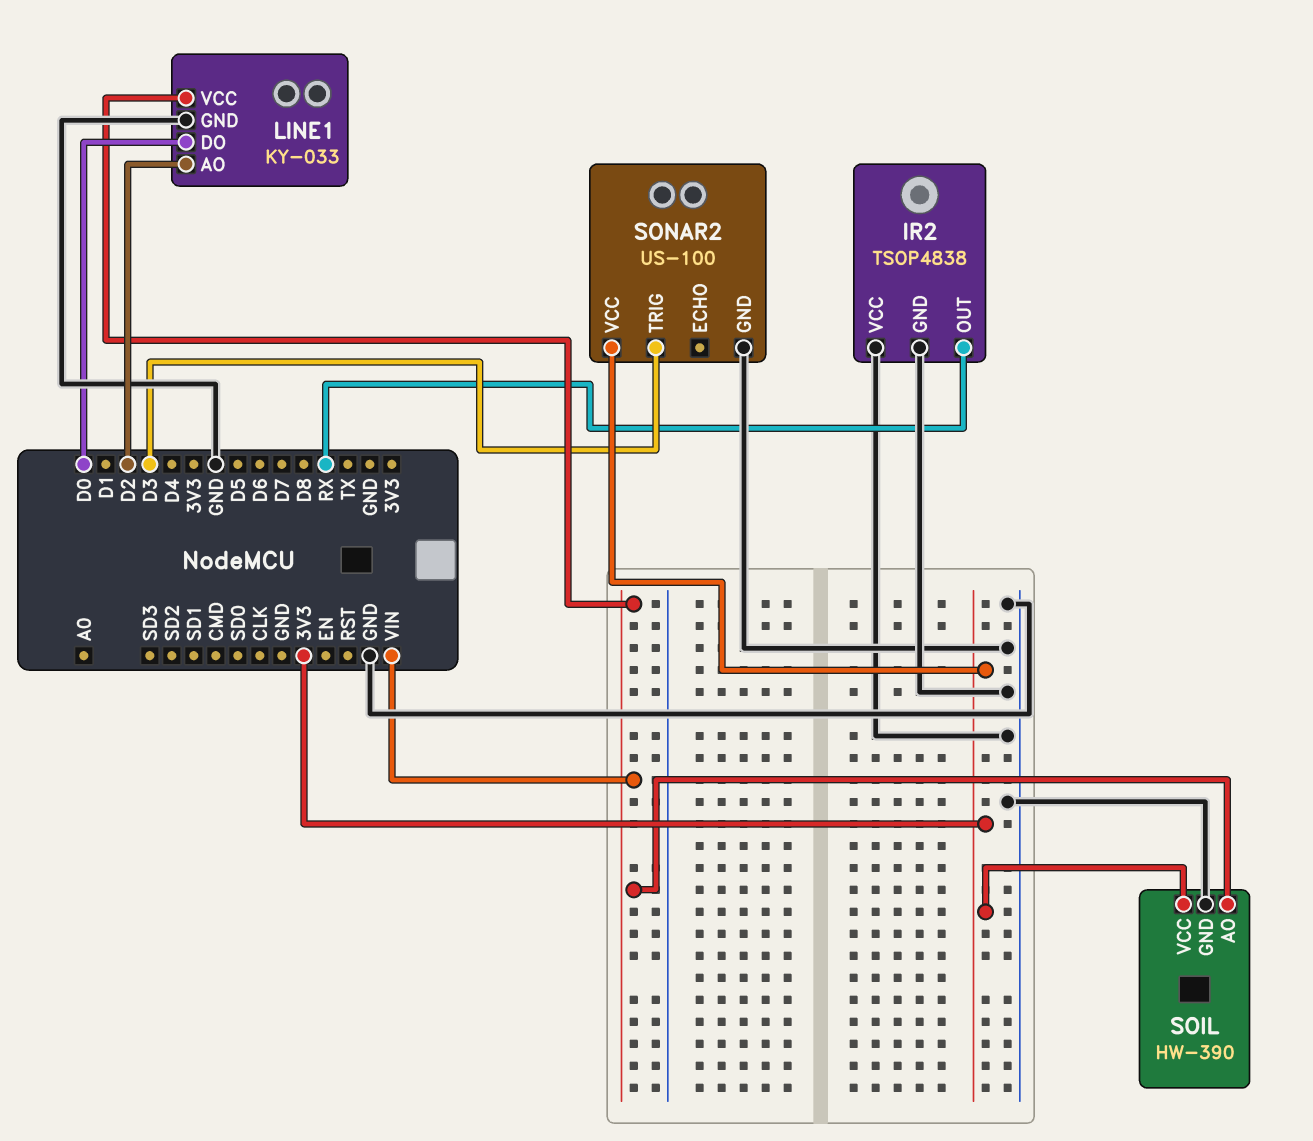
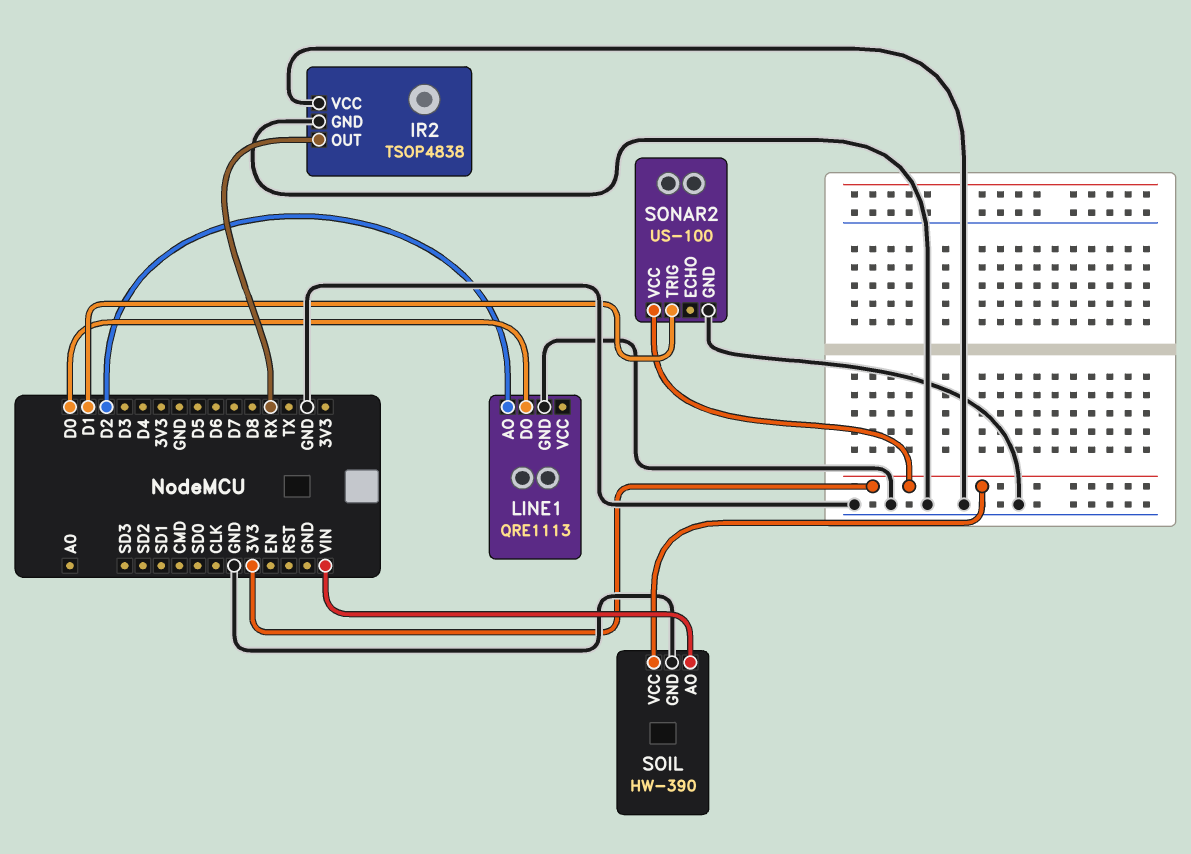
LINE1: KY-033 -> QRE1113
LINE1 pin VCC: VIN -> none
SONAR2 pin TRIG: D3 -> D1

